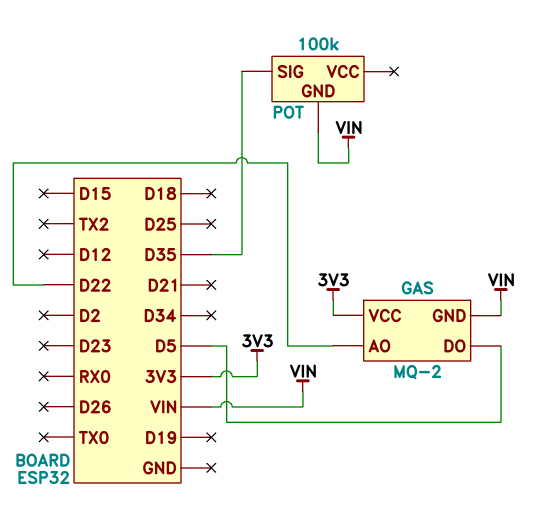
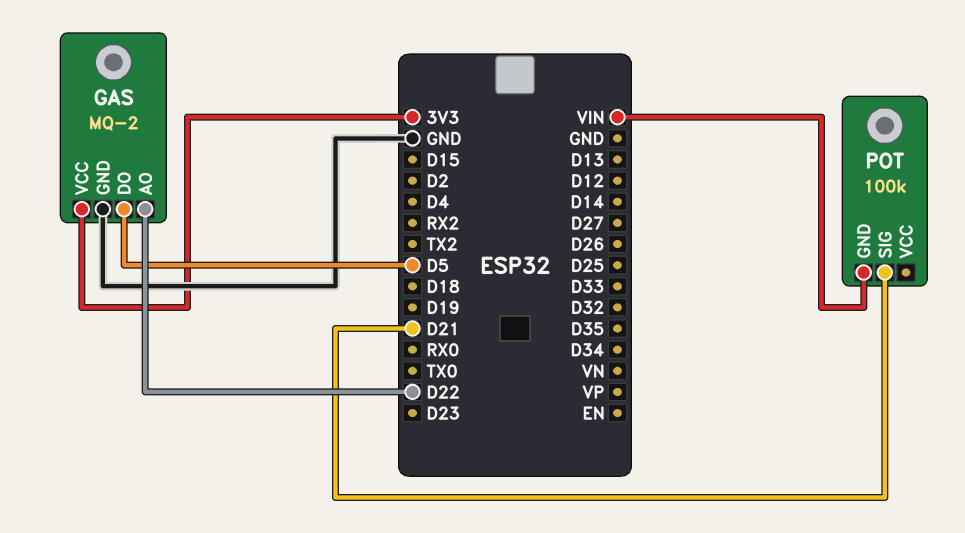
GAS pin GND: VIN -> GND
POT pin SIG: D35 -> D21

